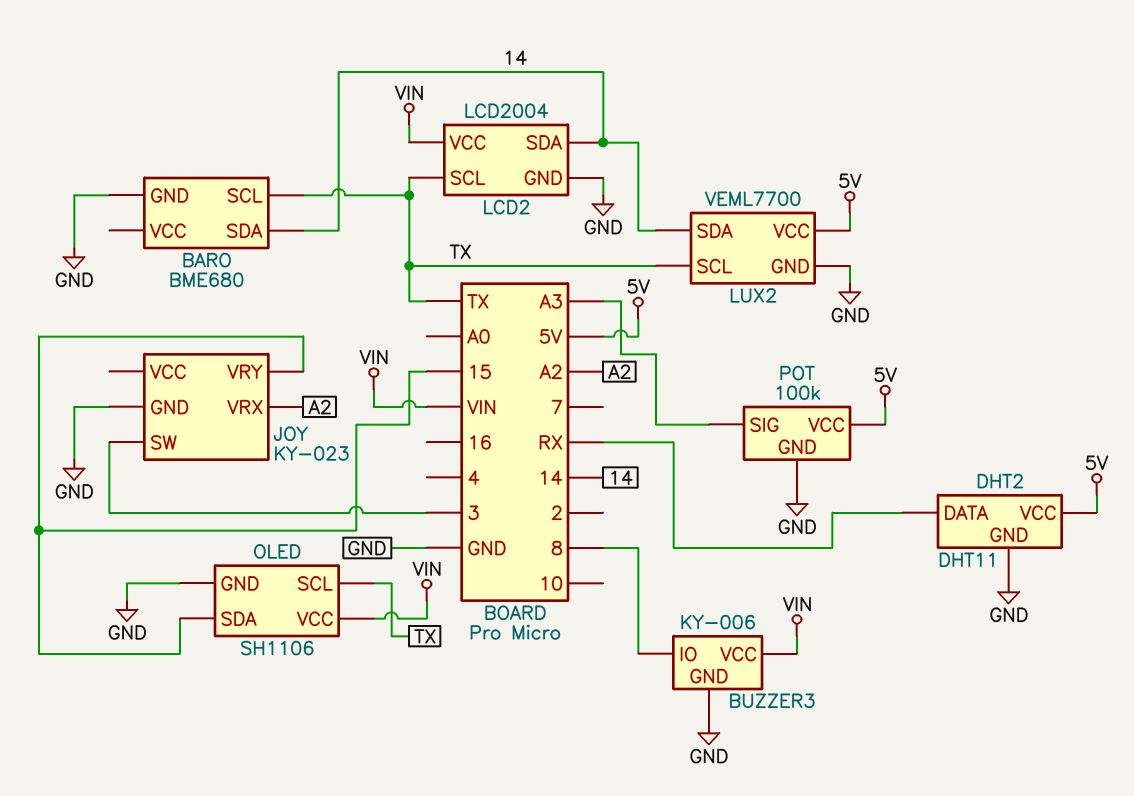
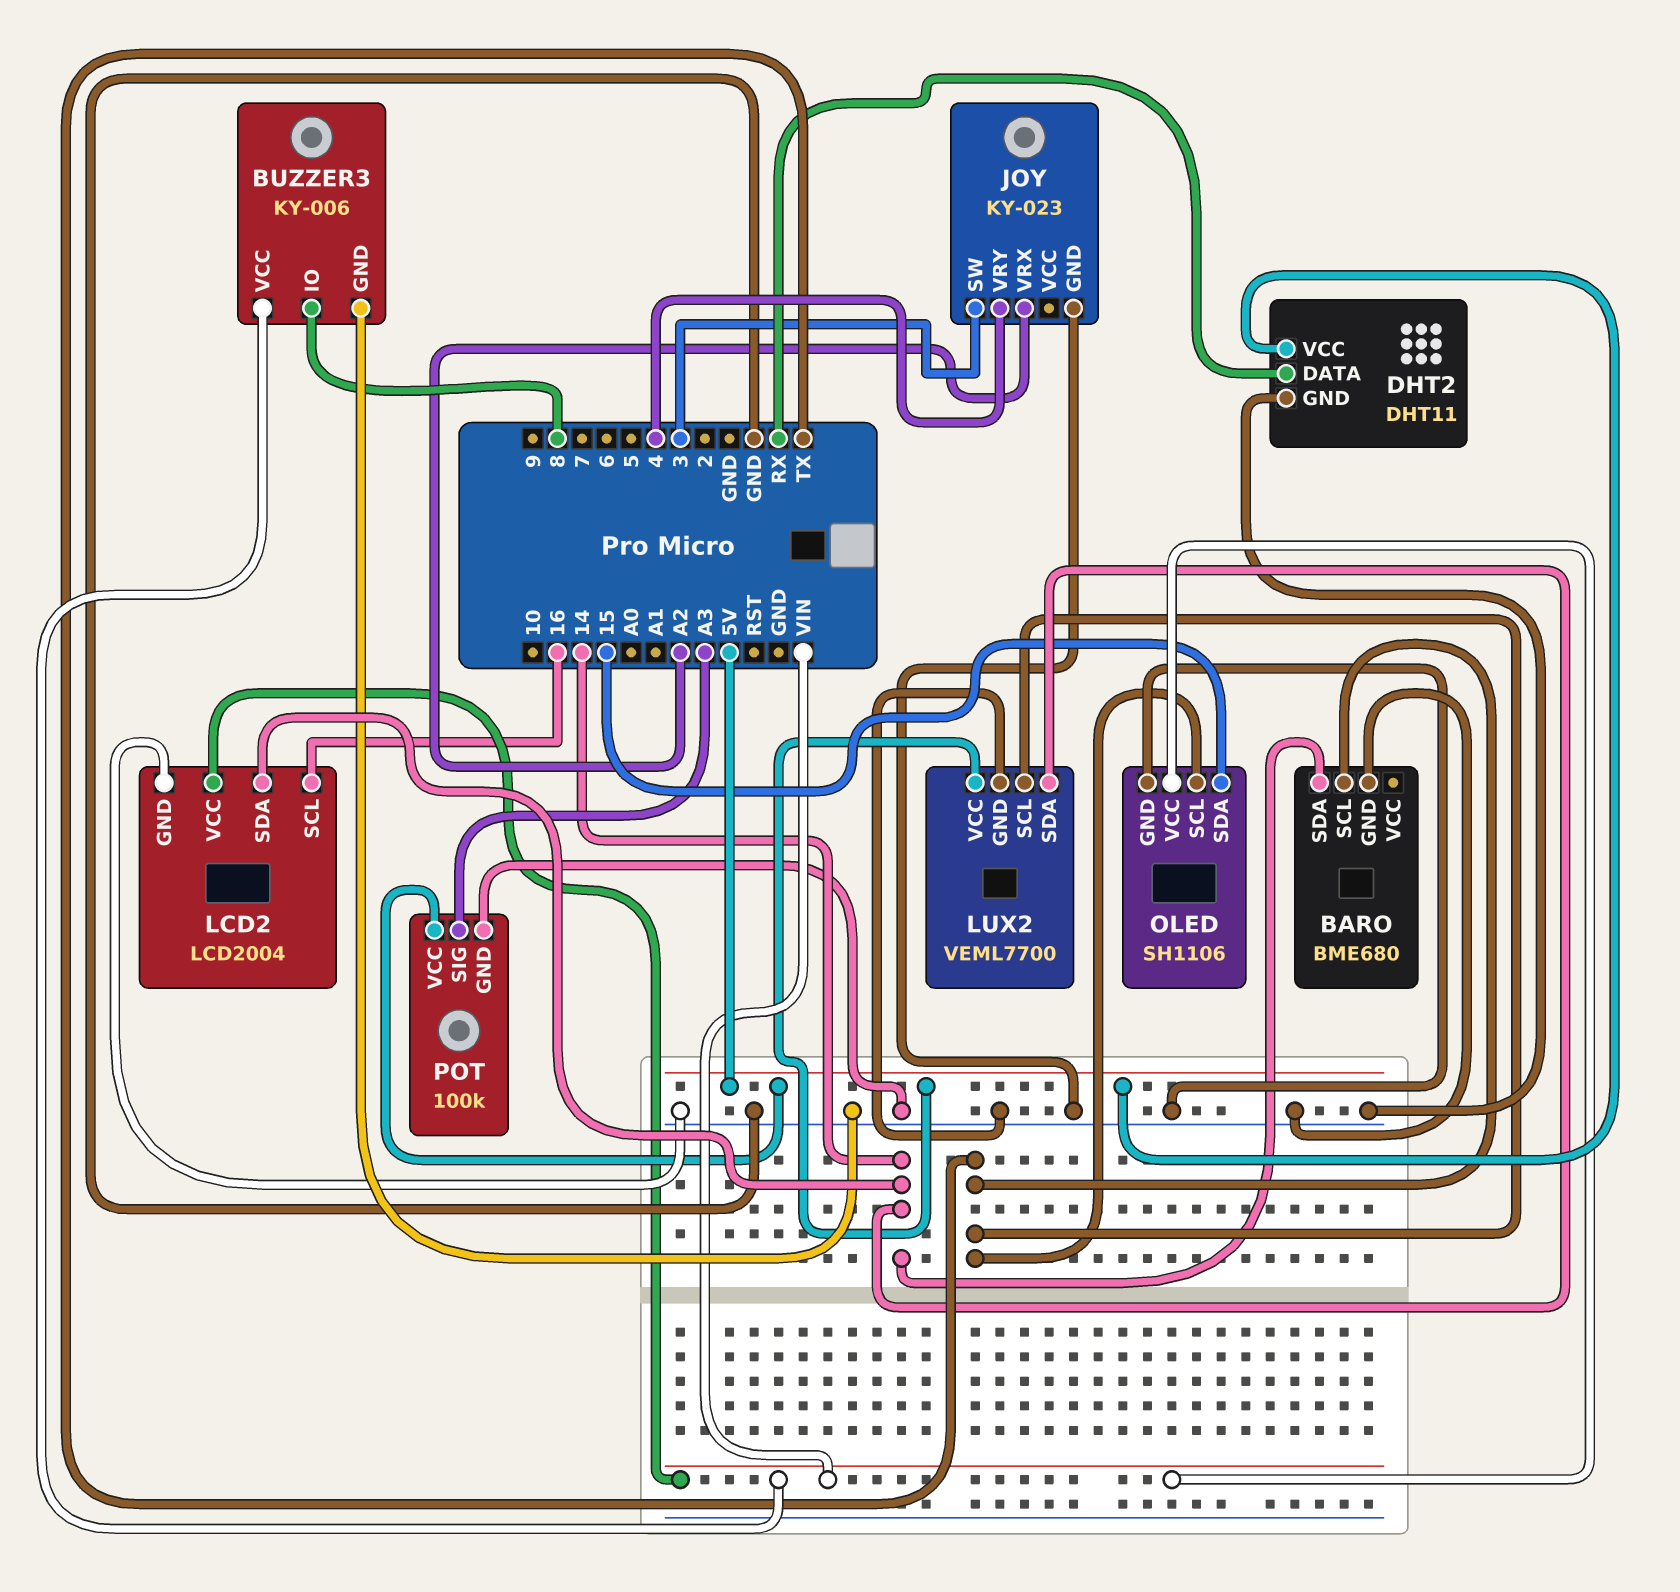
JOY pin VRY: 15 -> 4
LCD2 pin SCL: TX -> 16

